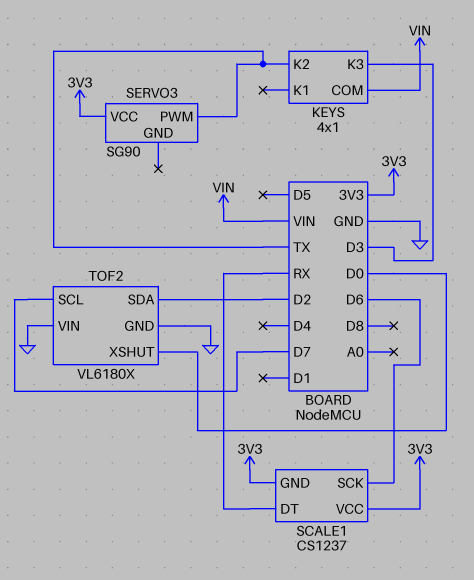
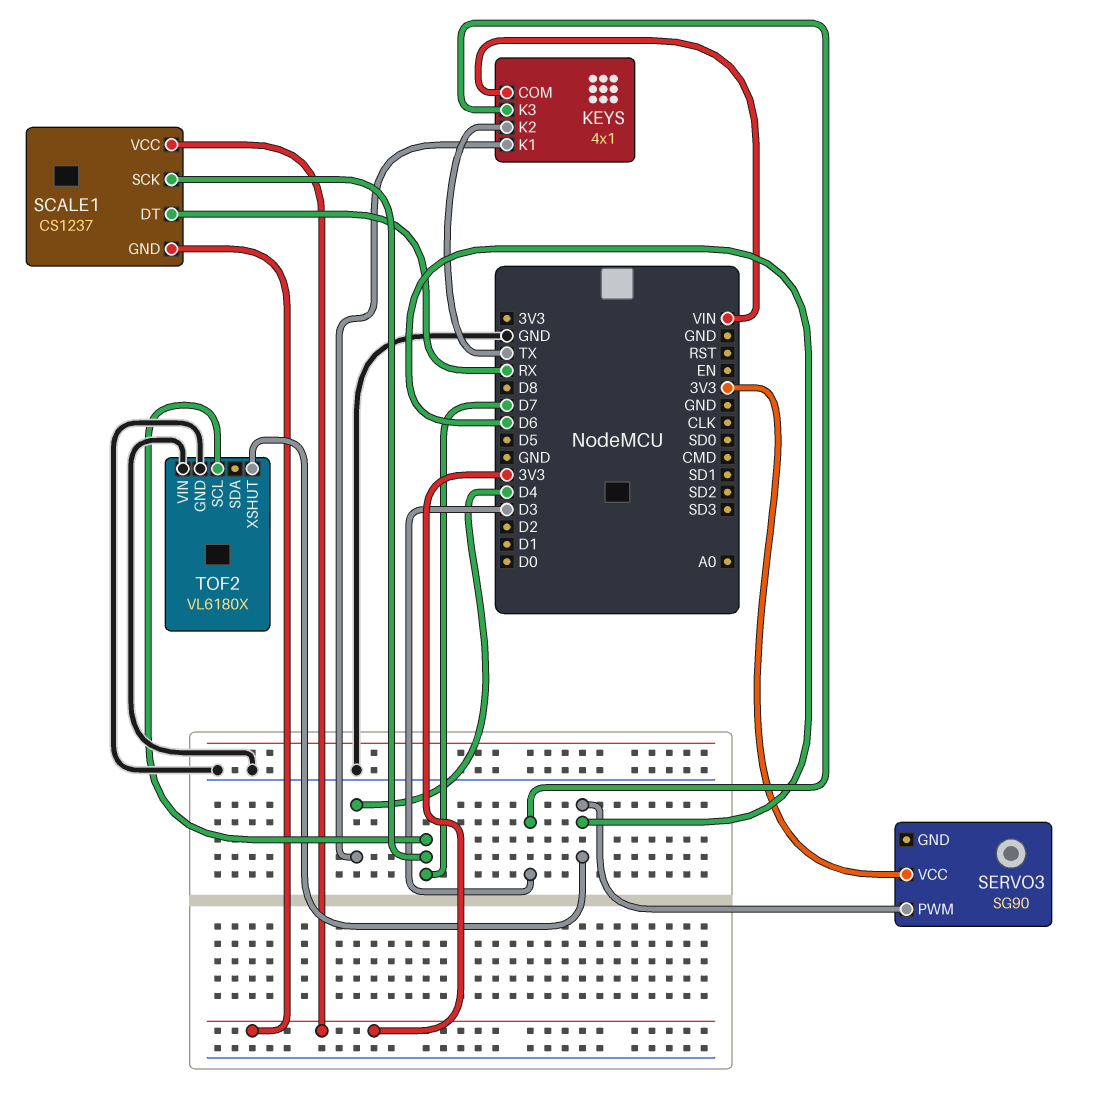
KEYS pin K1: none -> D4
SCALE1 pin SCK: D6 -> D7
SERVO3 pin PWM: TX -> D6
TOF2 pin SDA: D2 -> none
TOF2 pin XSHUT: D0 -> D6

